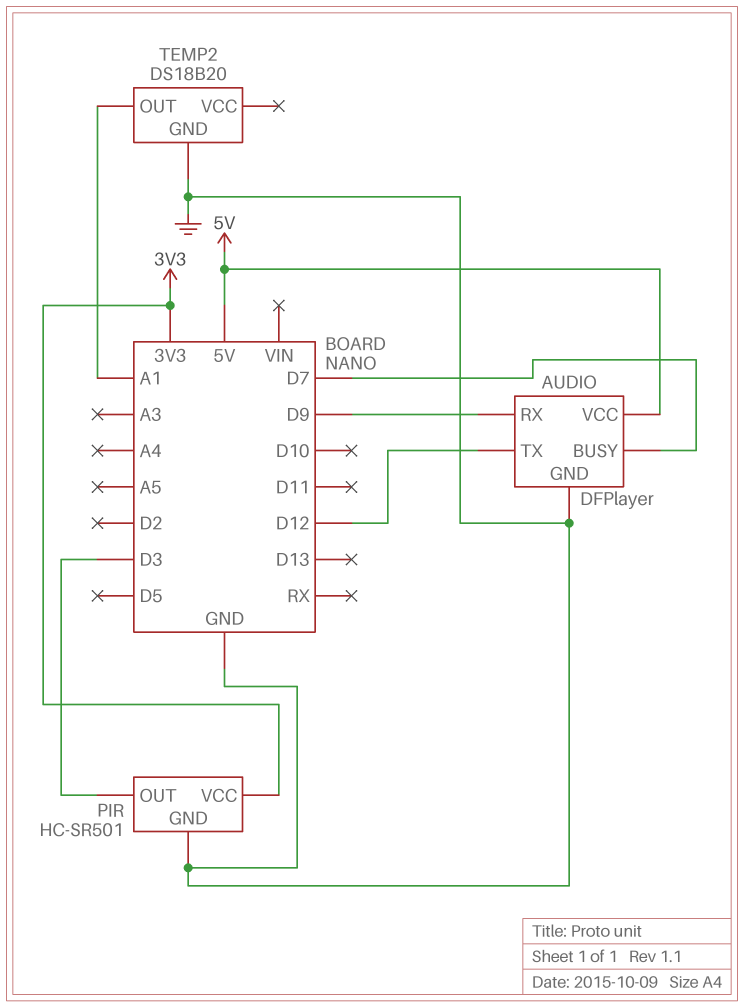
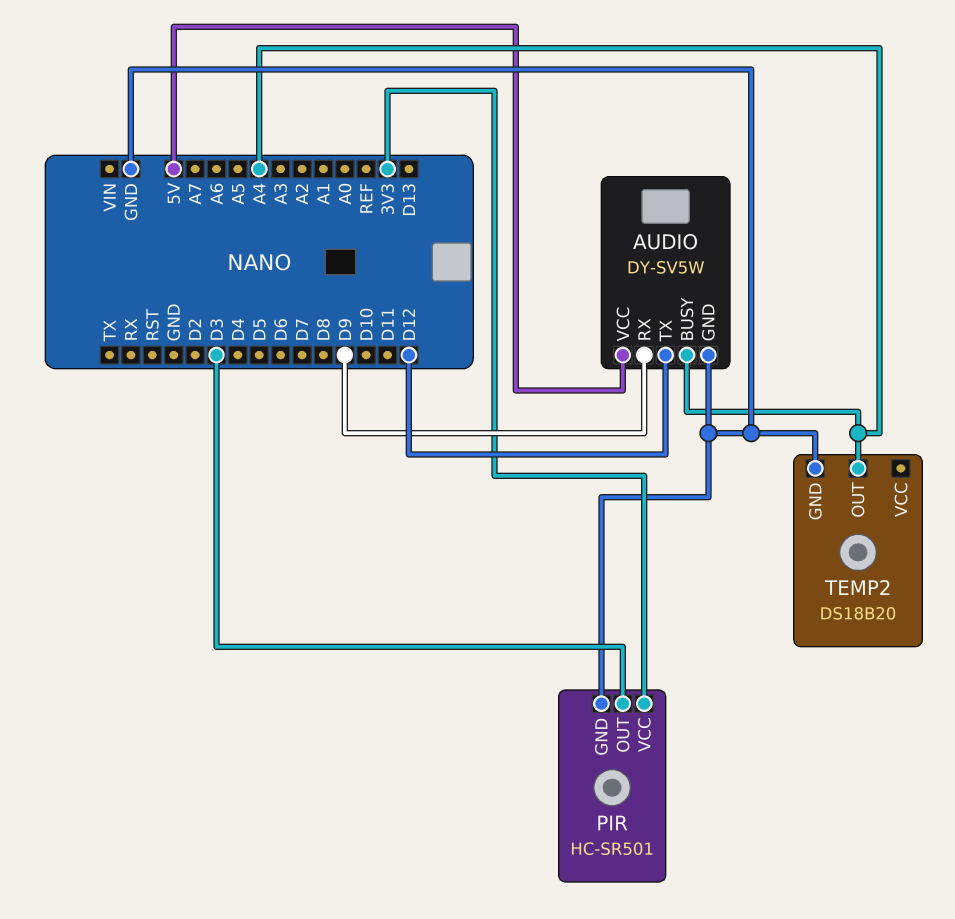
AUDIO: DFPlayer -> DY-SV5W
AUDIO pin BUSY: D7 -> A4
TEMP2 pin OUT: A1 -> A4

